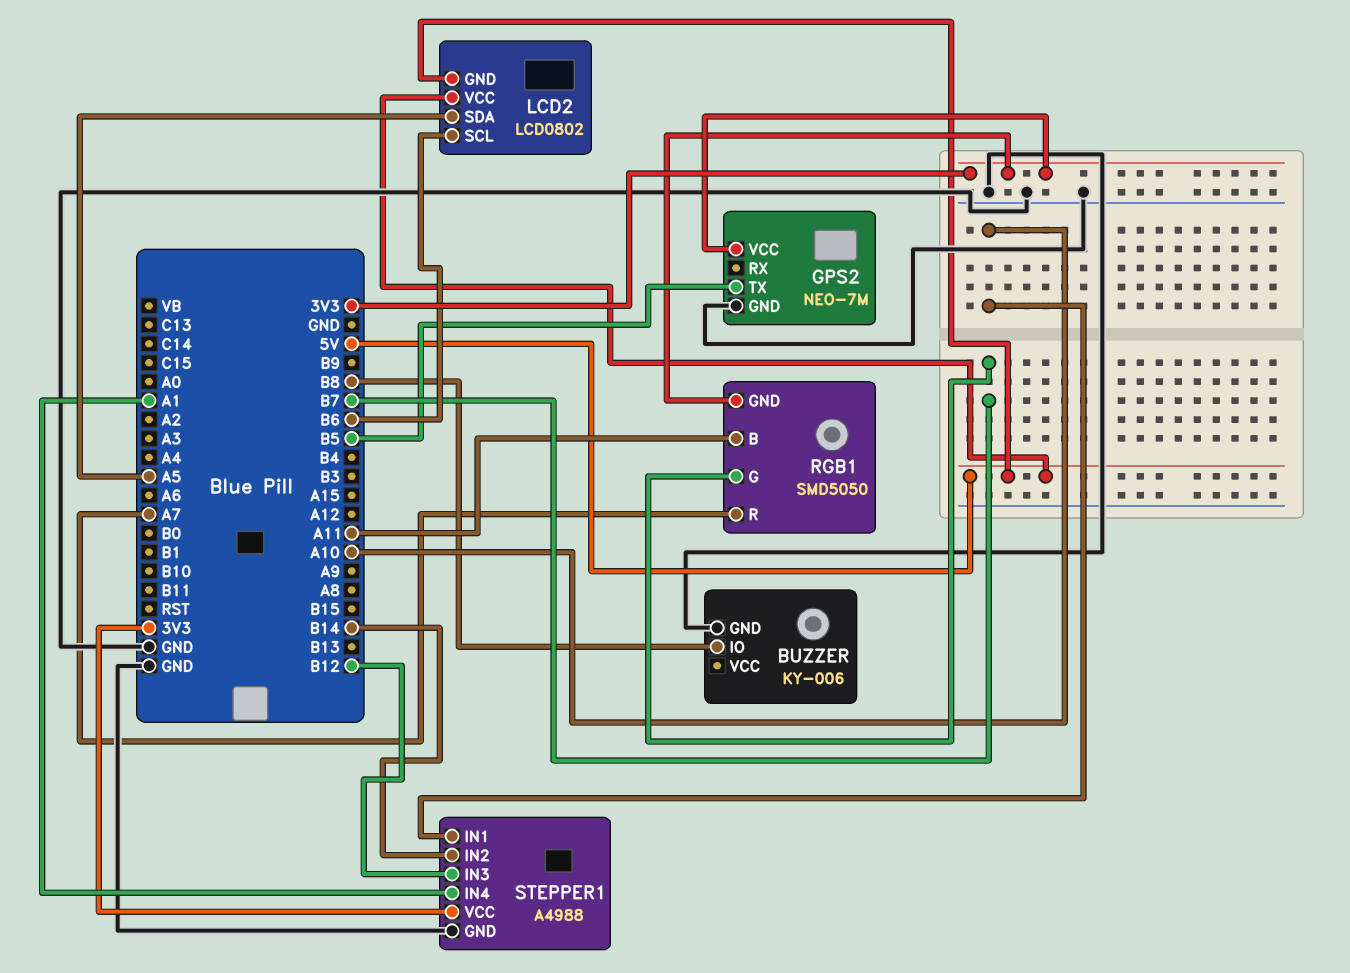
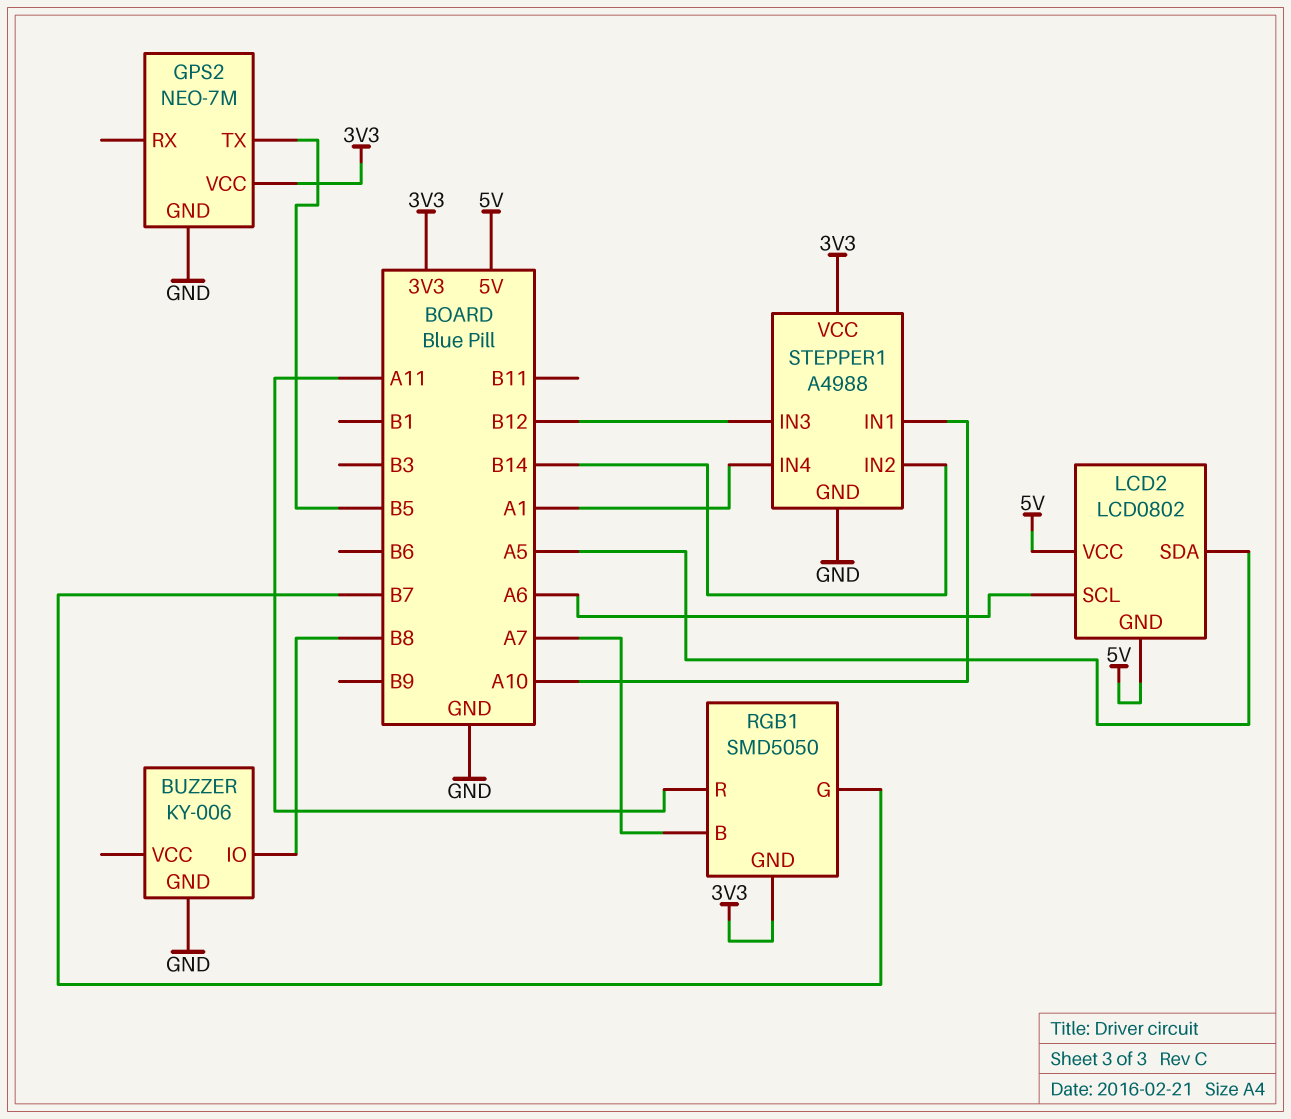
LCD2 pin SCL: B6 -> A6
RGB1 pin B: A11 -> A7
RGB1 pin R: A7 -> A11

